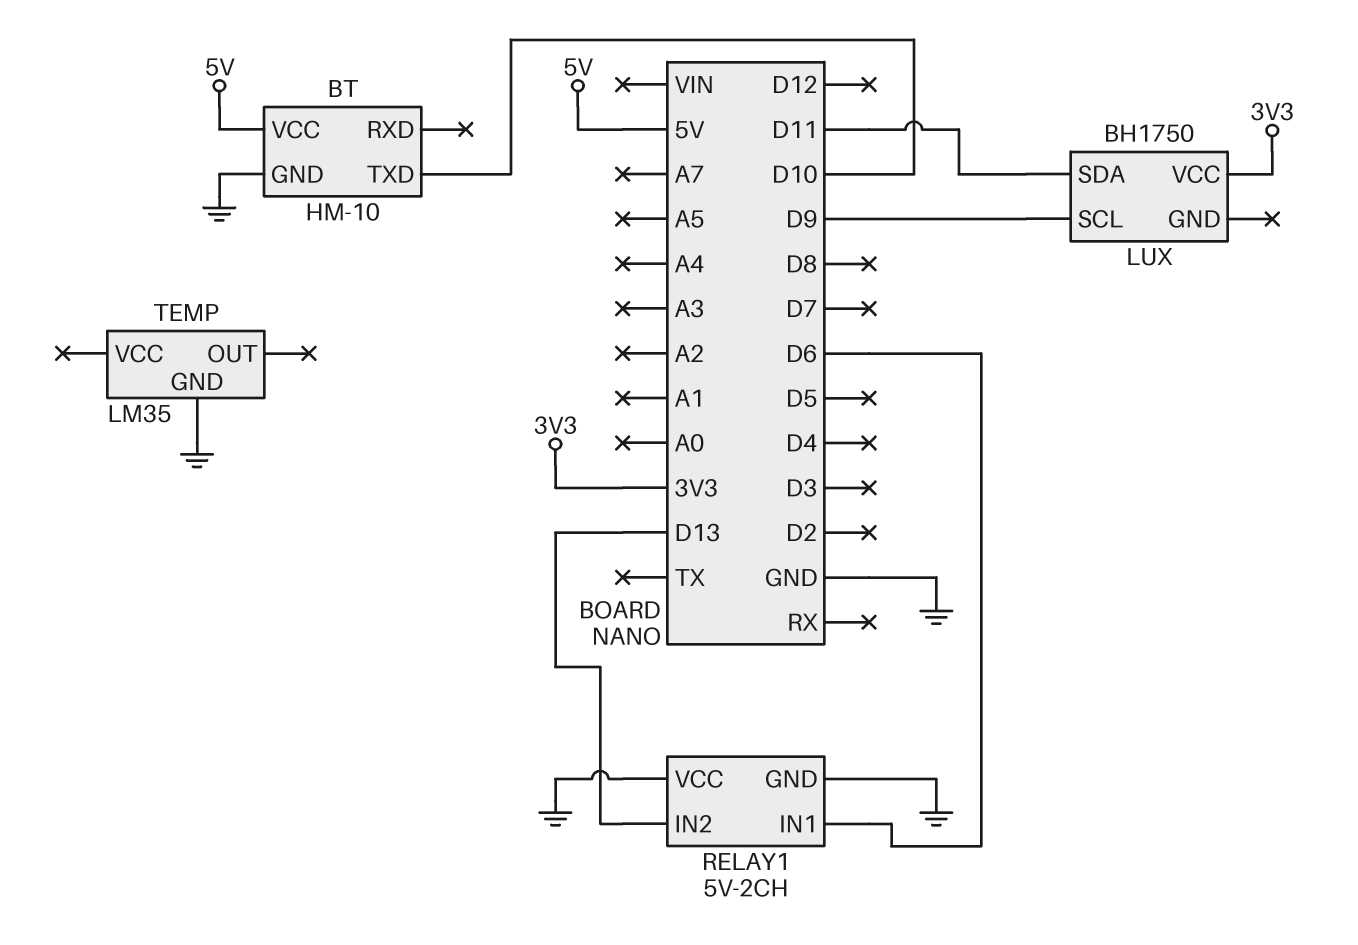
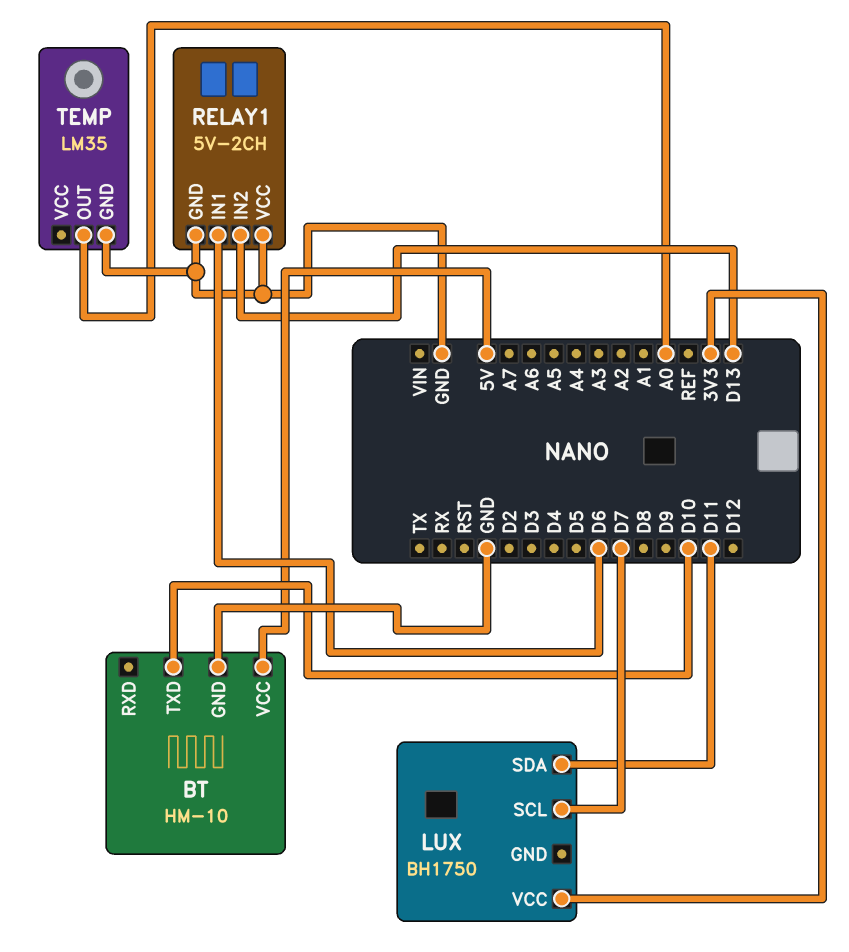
LUX pin SCL: D9 -> D7
TEMP pin OUT: none -> A0

